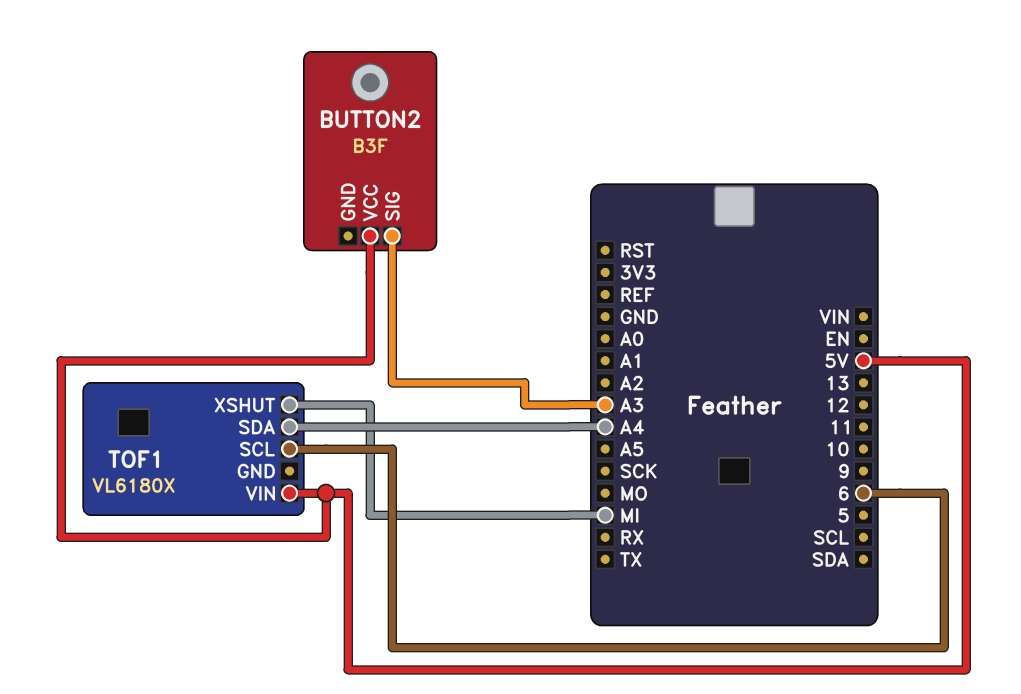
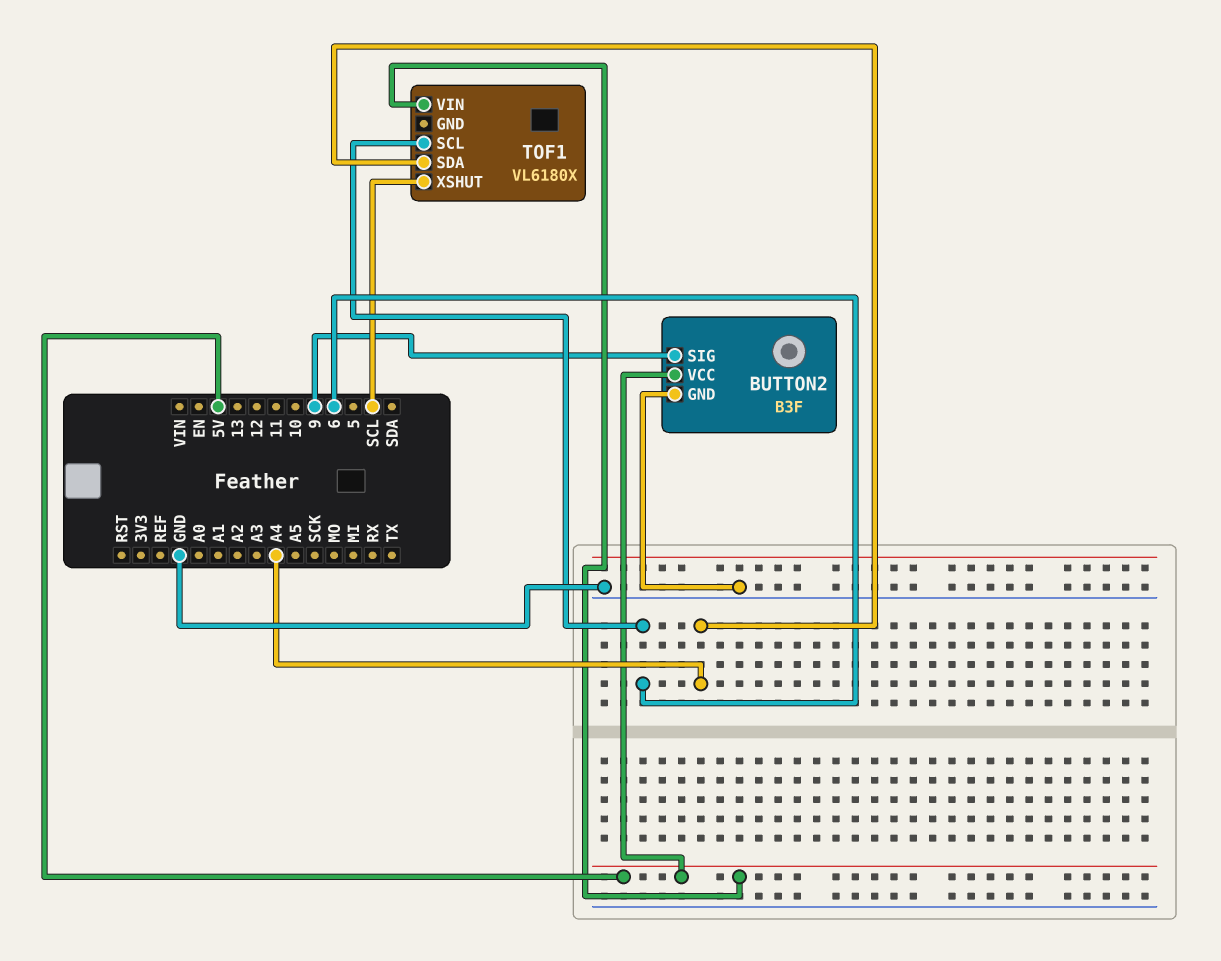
BUTTON2 pin GND: none -> GND
BUTTON2 pin SIG: A3 -> 9
TOF1 pin XSHUT: MI -> SCL

